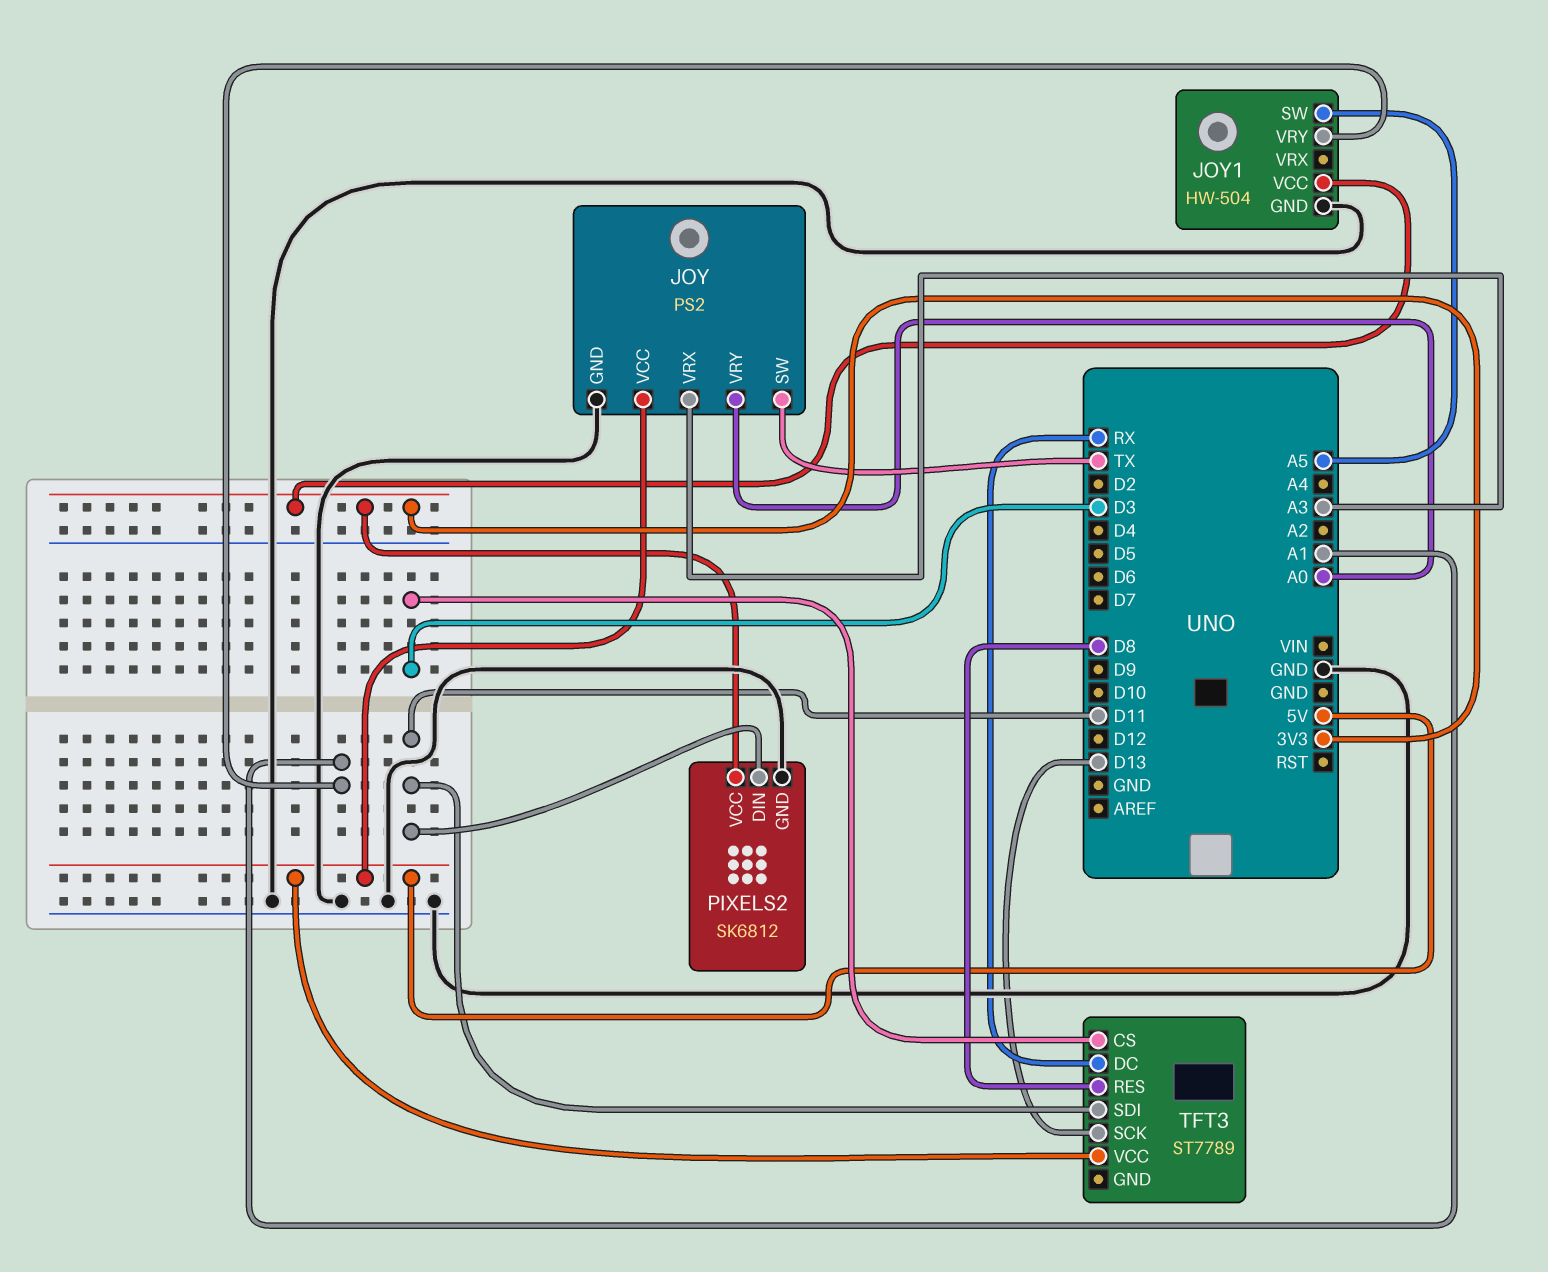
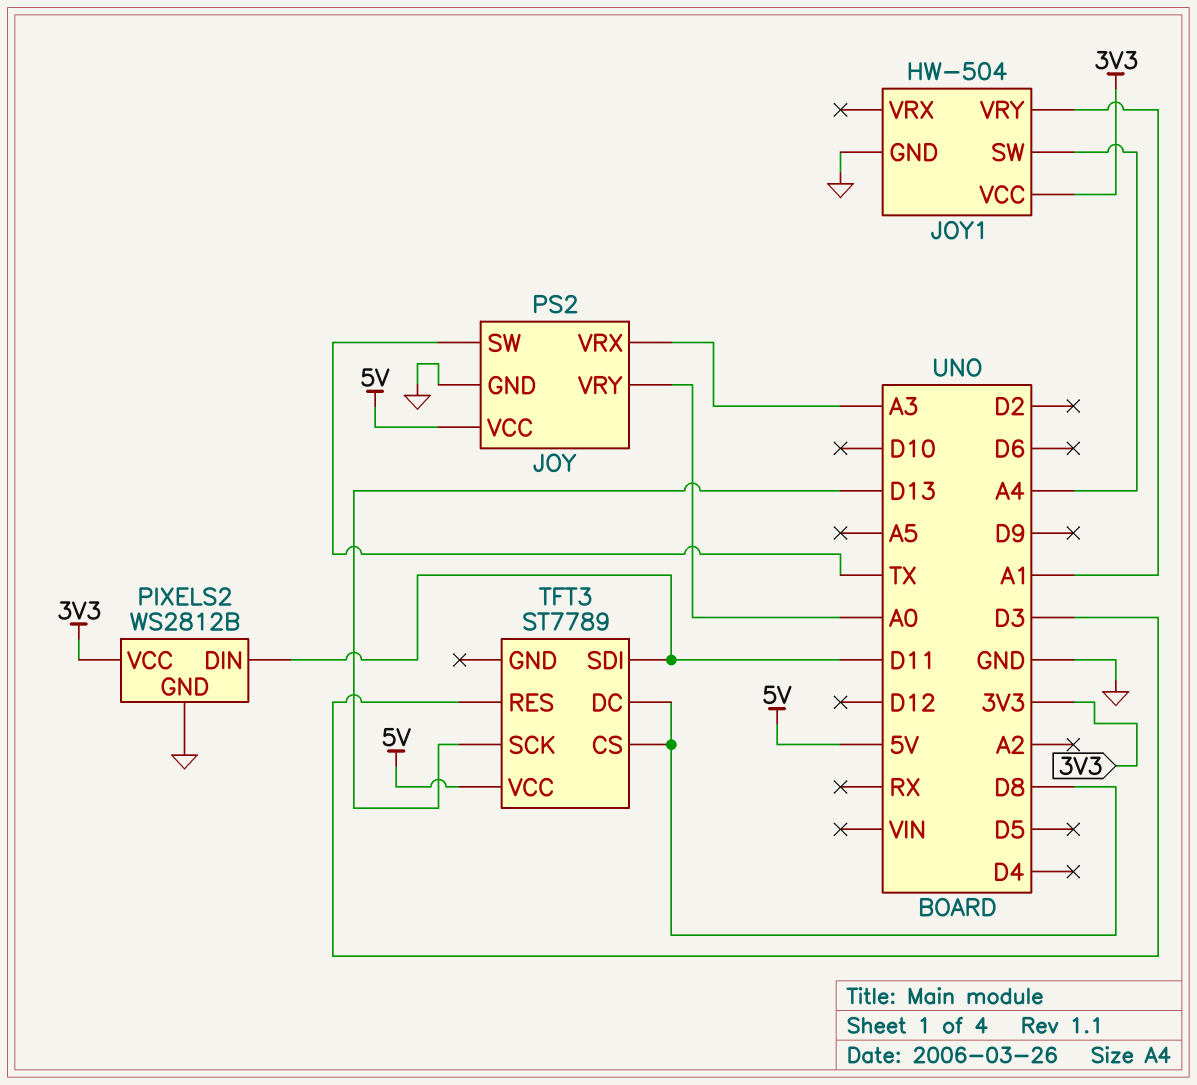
JOY1 pin SW: A5 -> A4
PIXELS2: SK6812 -> WS2812B
TFT3 pin CS: D3 -> D8
TFT3 pin DC: RX -> D8
TFT3 pin RES: D8 -> D3

